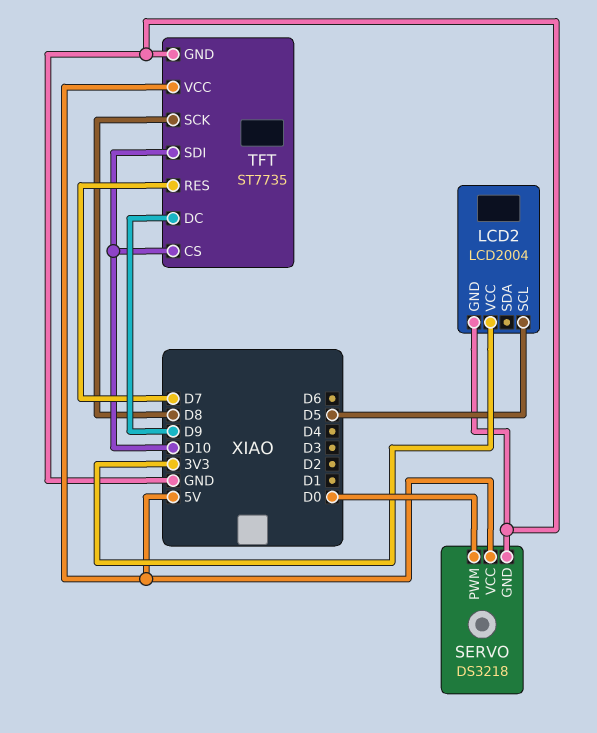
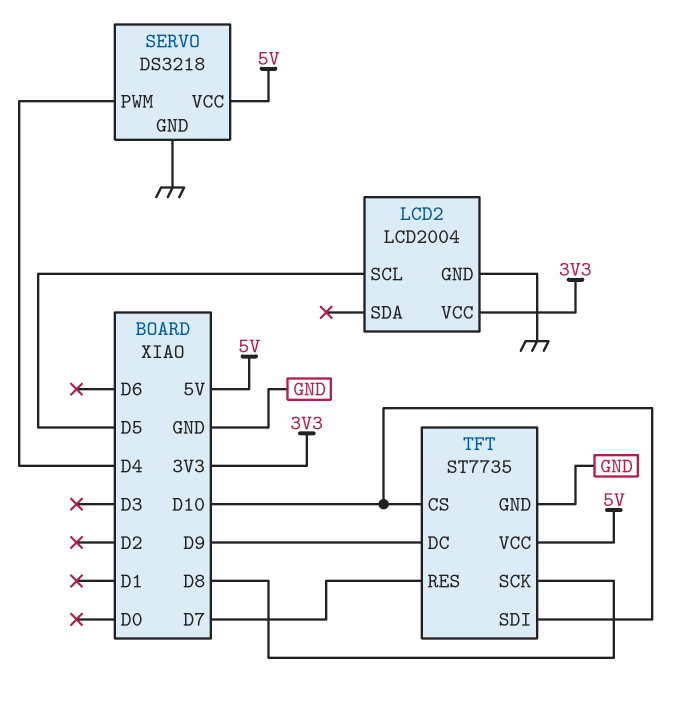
SERVO pin PWM: D0 -> D4

